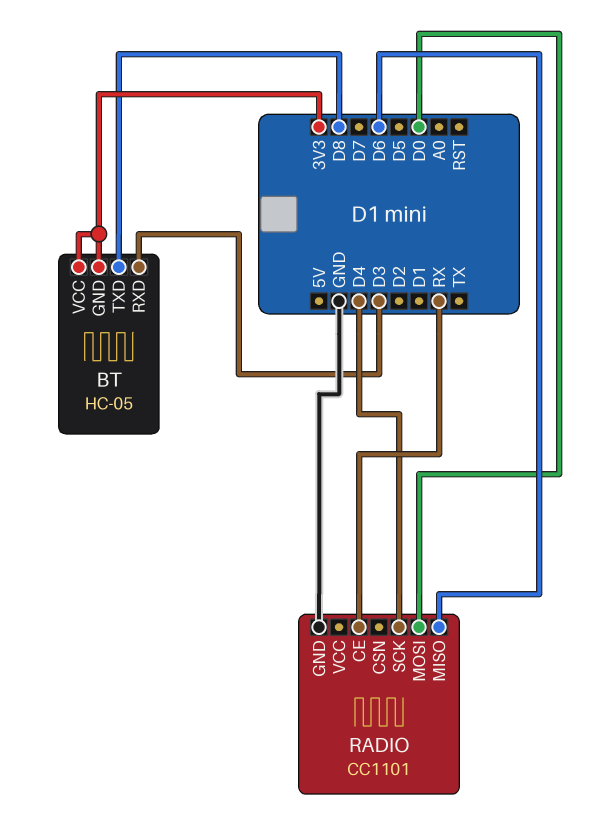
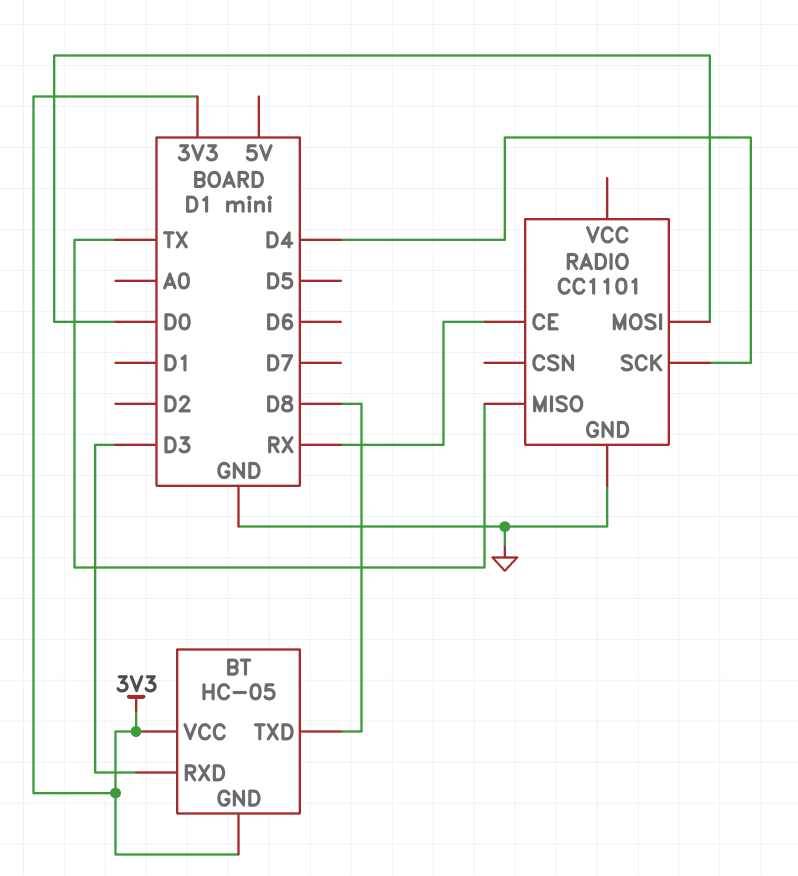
RADIO pin MISO: D6 -> TX

